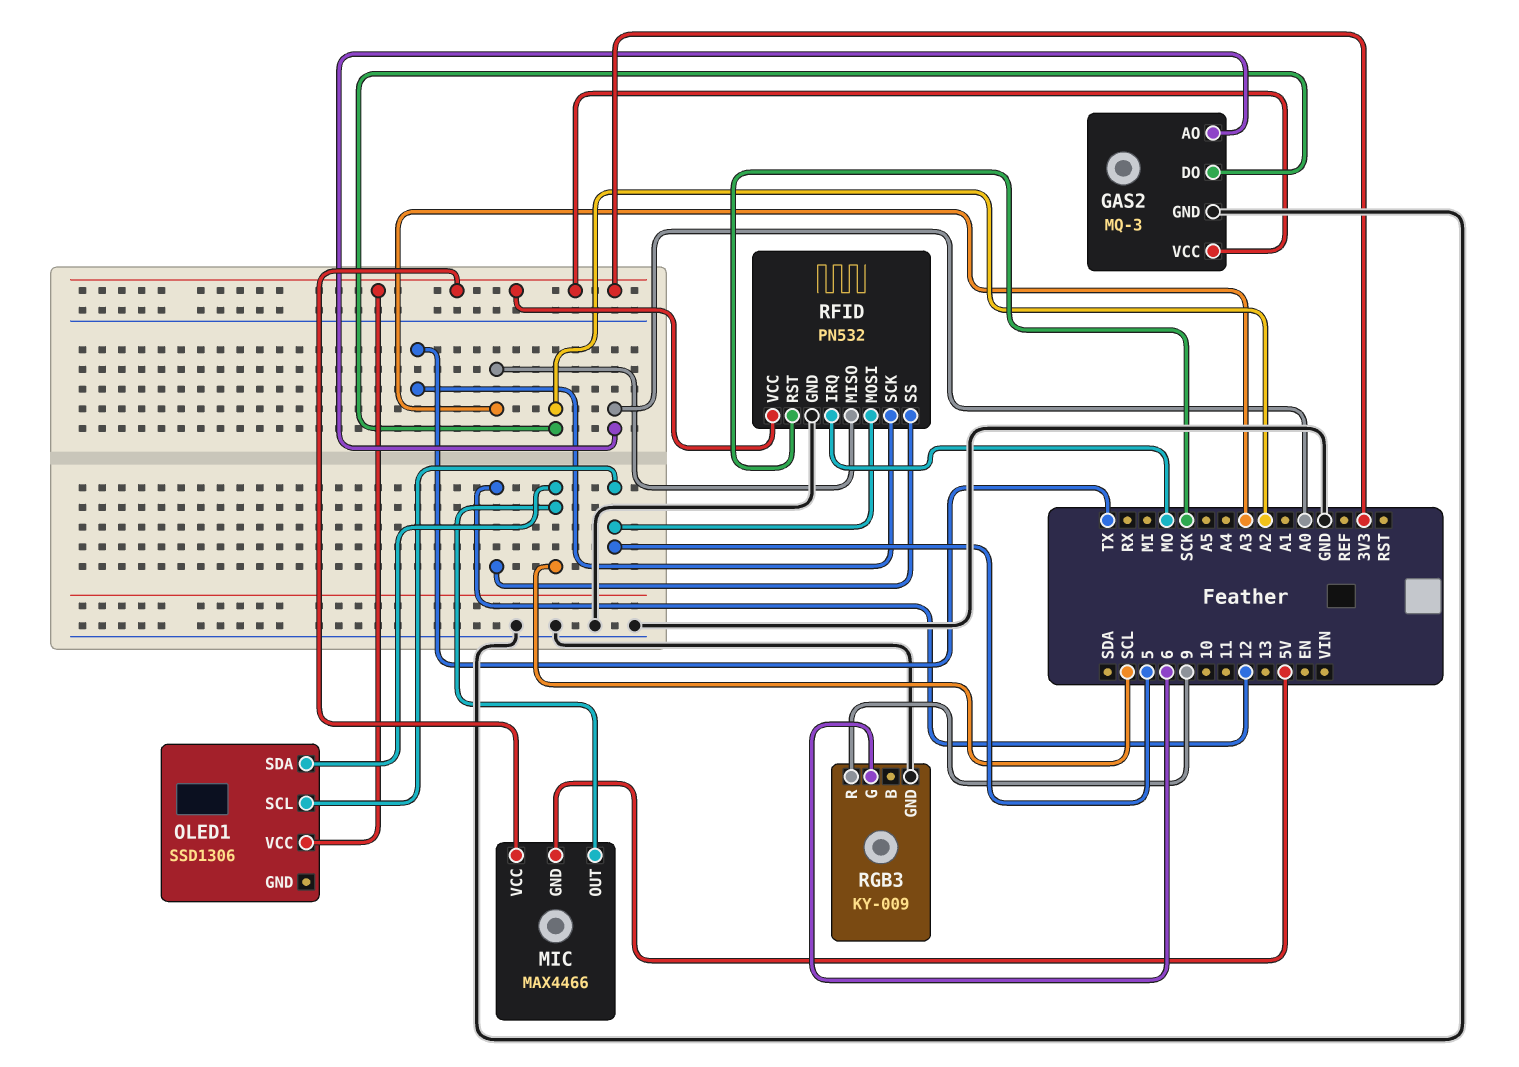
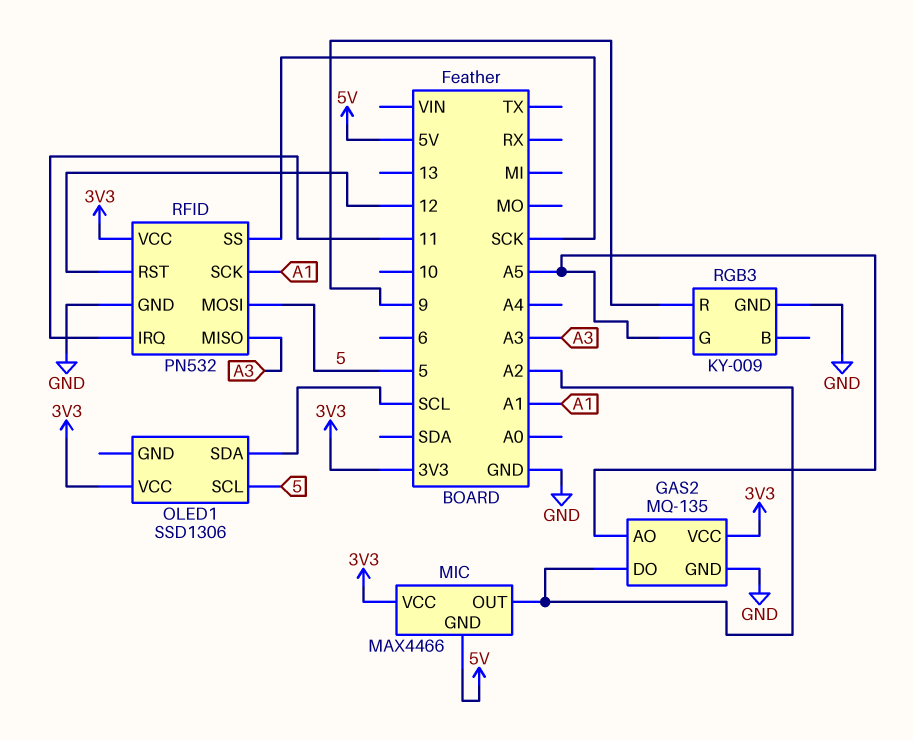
GAS2: MQ-3 -> MQ-135
GAS2 pin AO: A0 -> A5
MIC pin OUT: SCL -> A2
RFID pin IRQ: MO -> 11
RFID pin RST: SCK -> 12
RFID pin SCK: TX -> A1
RFID pin SS: 12 -> SCK
RGB3 pin G: 6 -> A5

